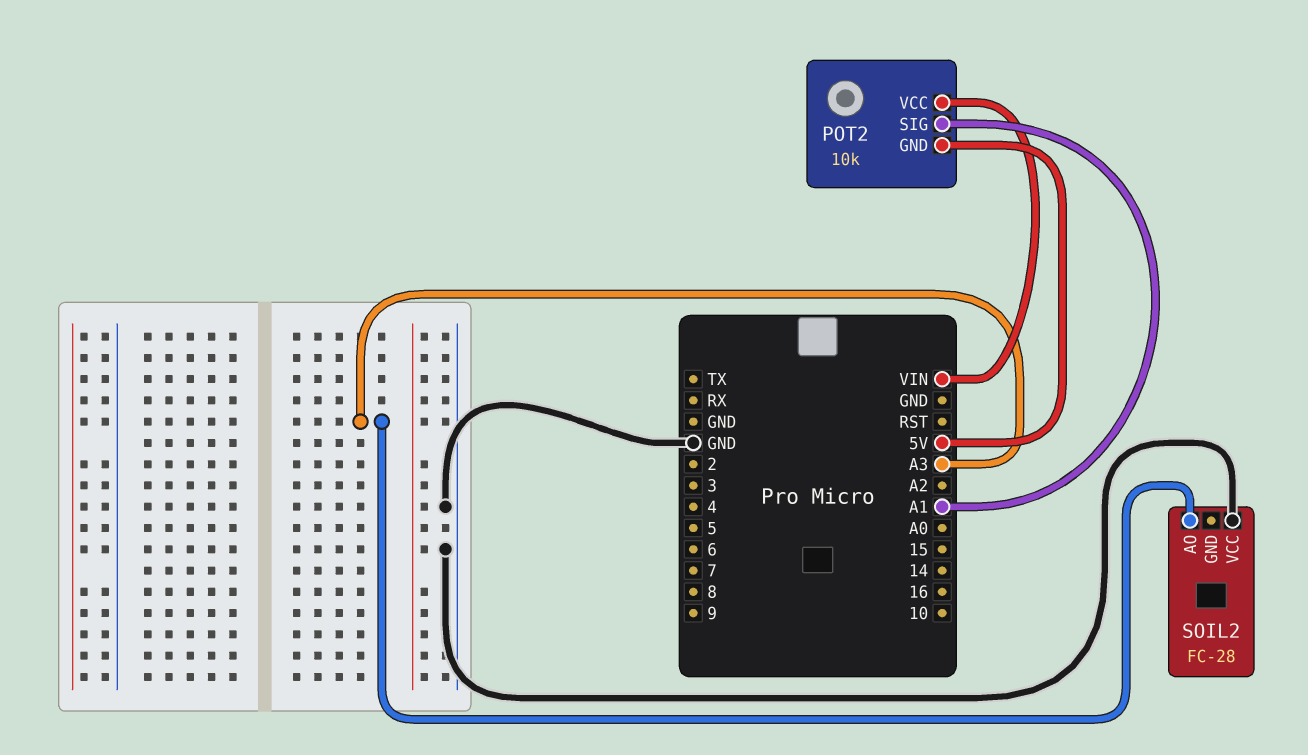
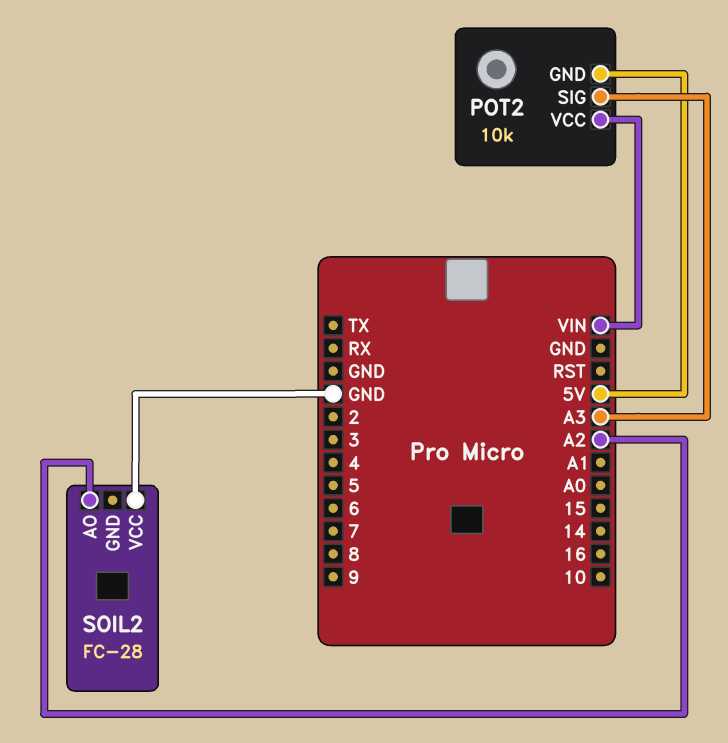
POT2 pin SIG: A1 -> A3
SOIL2 pin AO: A3 -> A2

